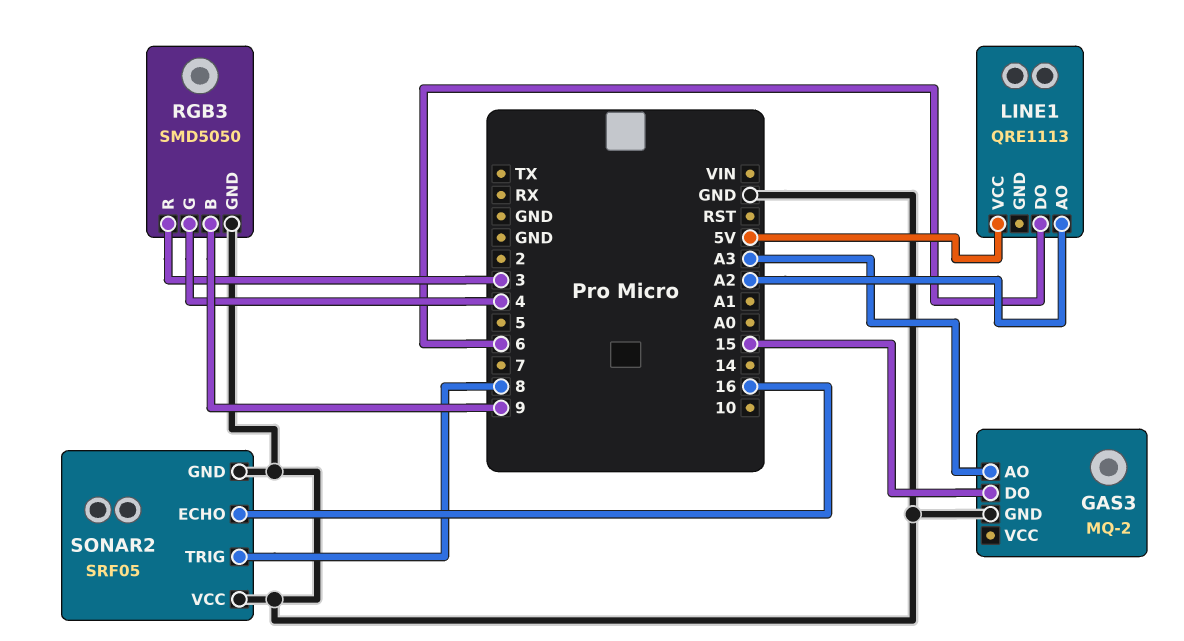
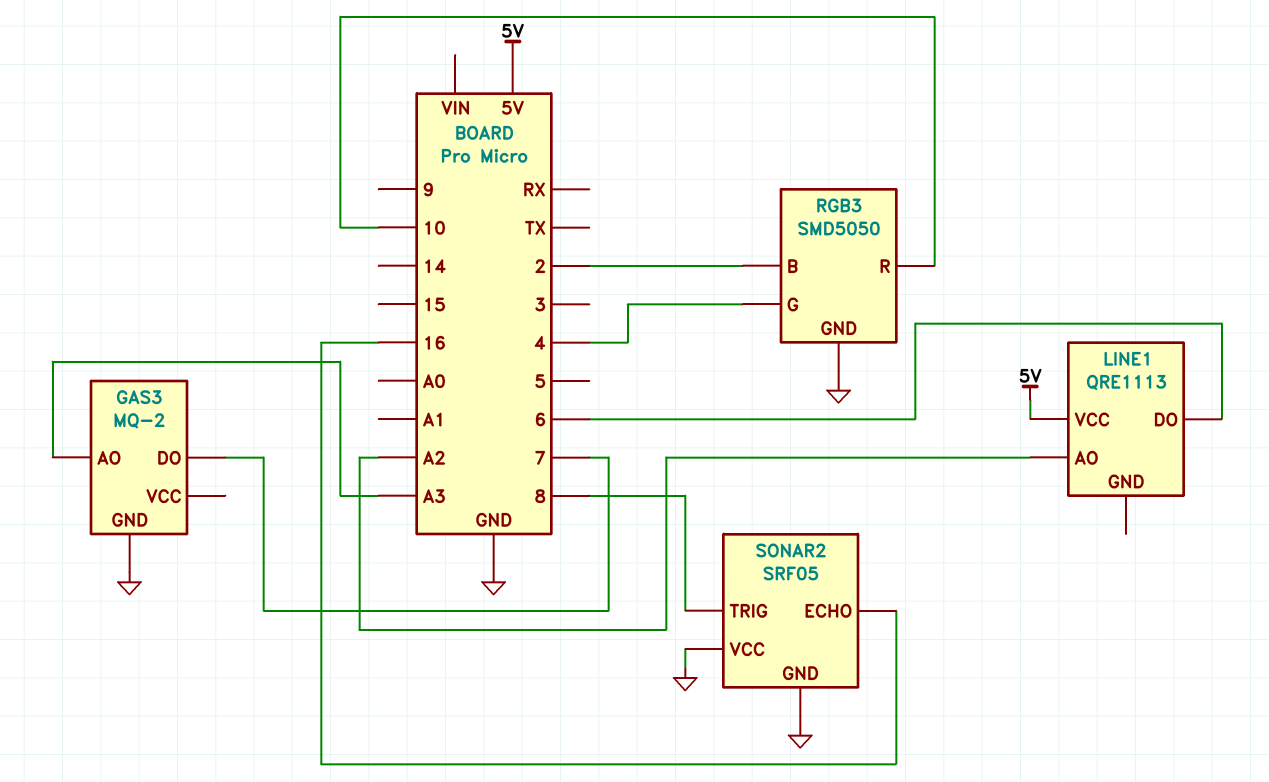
GAS3 pin DO: 15 -> 7
RGB3 pin B: 9 -> 2
RGB3 pin R: 3 -> 10

